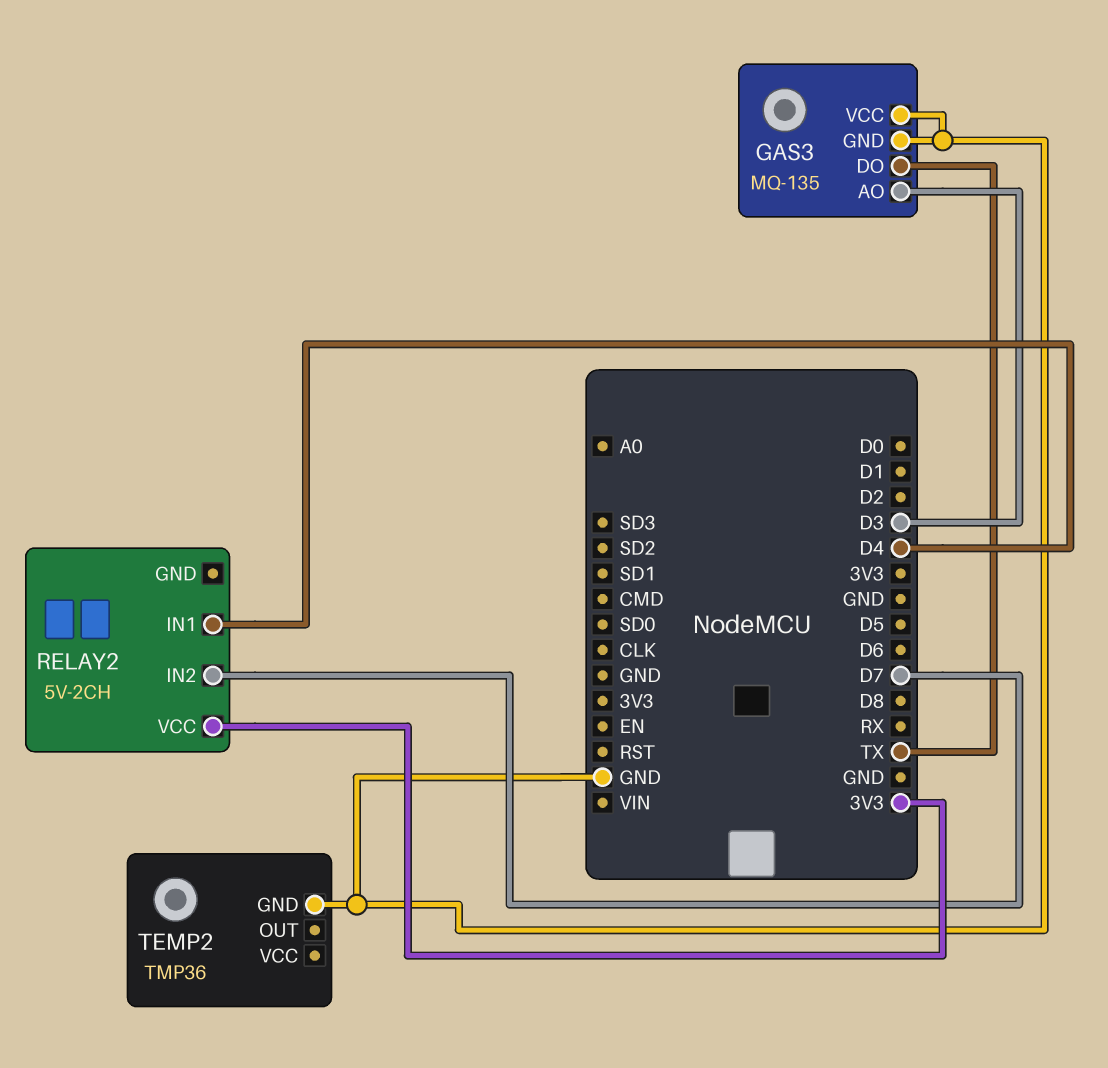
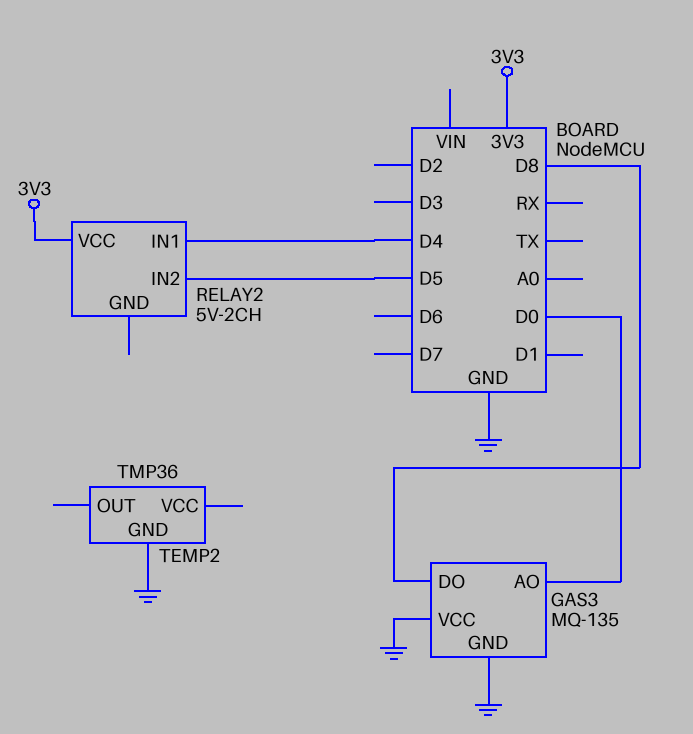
GAS3 pin AO: D3 -> D0
GAS3 pin DO: TX -> D8
RELAY2 pin IN2: D7 -> D5

